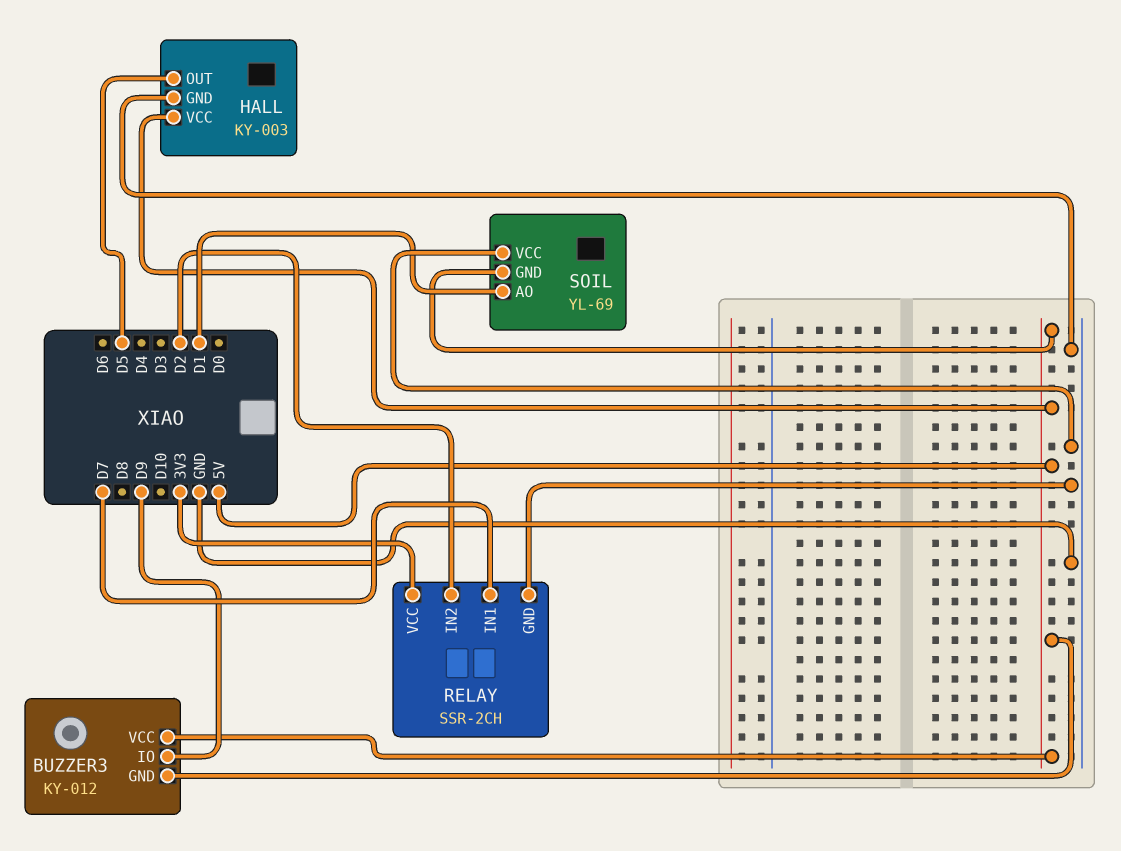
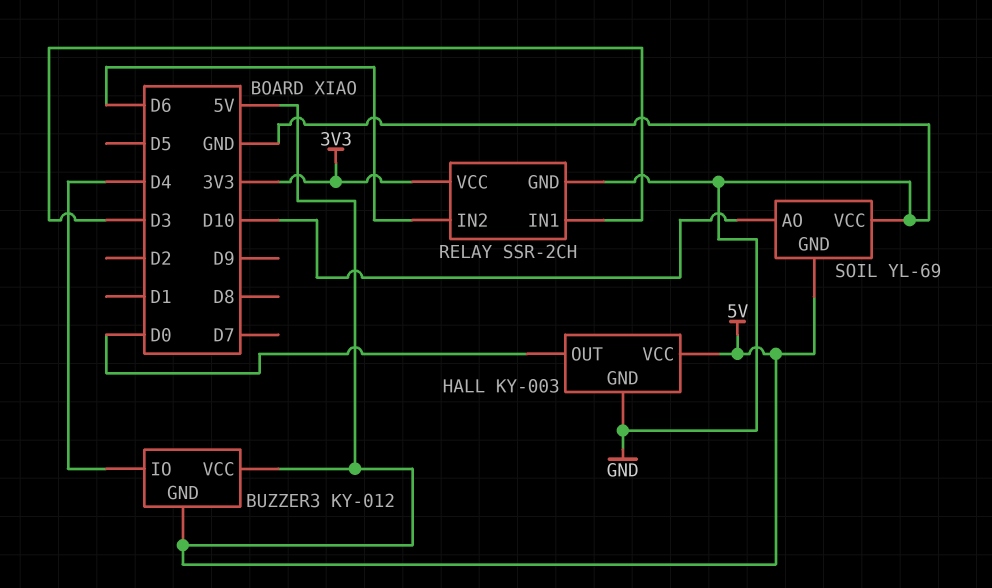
BUZZER3 pin IO: D9 -> D4
HALL pin OUT: D5 -> D0
RELAY pin IN1: D7 -> D3
RELAY pin IN2: D2 -> D6
SOIL pin AO: D1 -> D10

